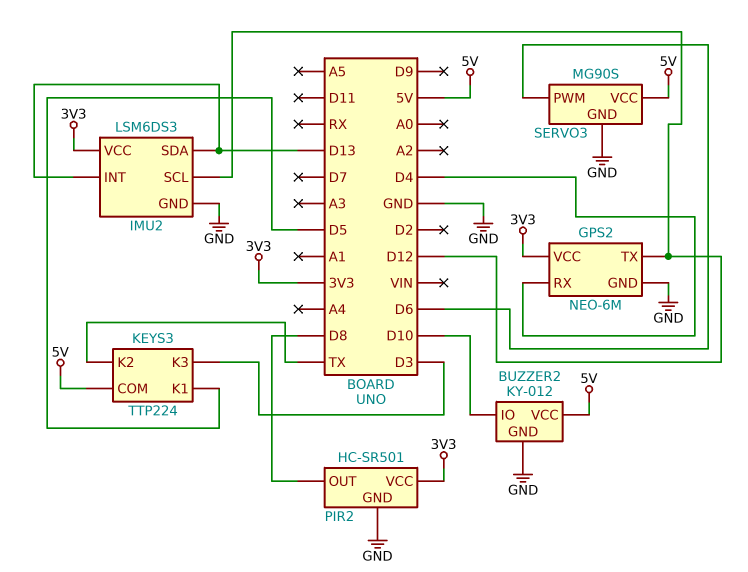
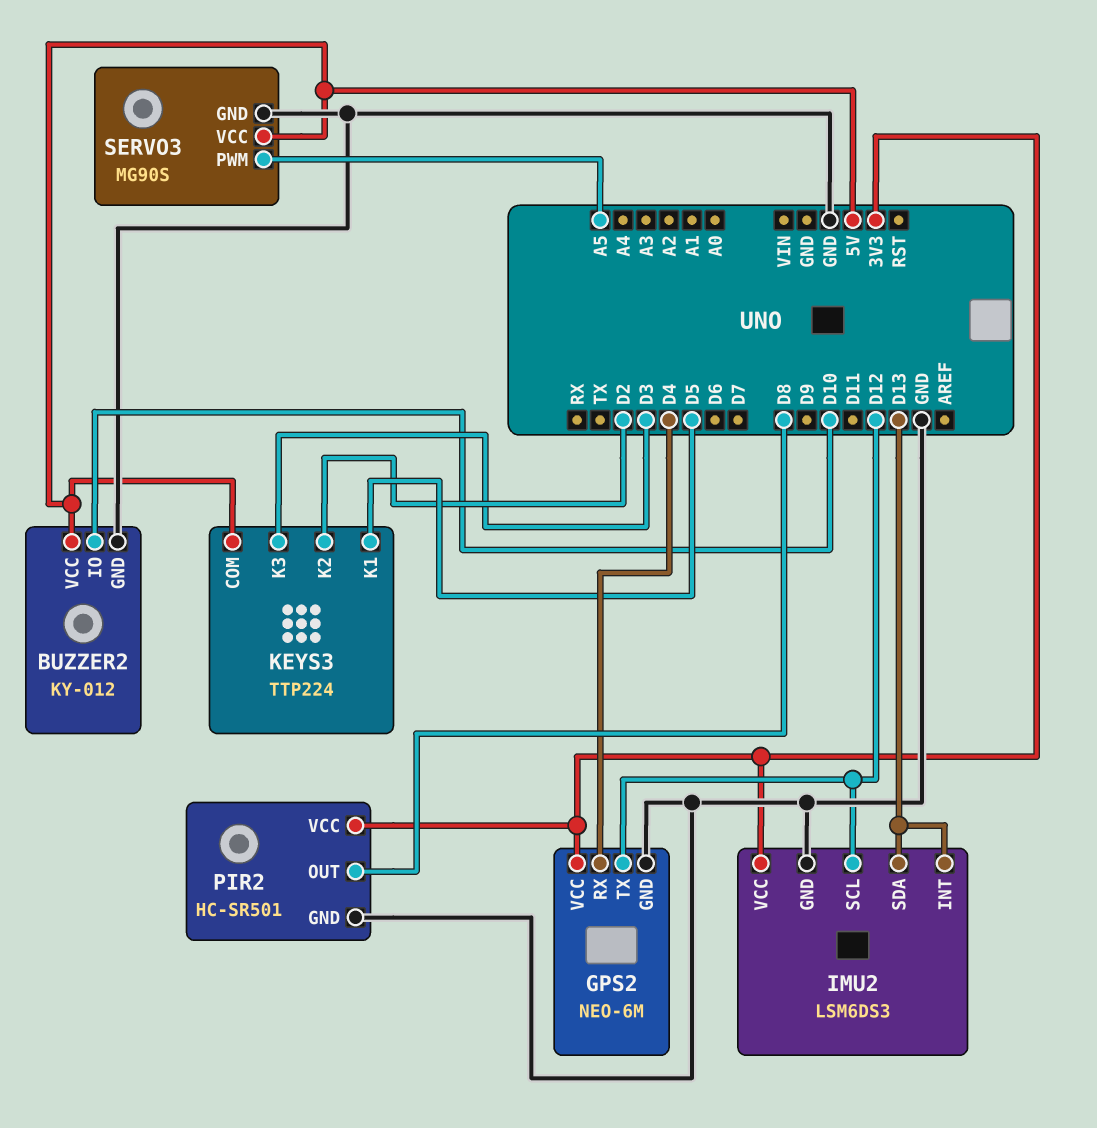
KEYS3 pin K2: TX -> D2
SERVO3 pin PWM: D6 -> A5

